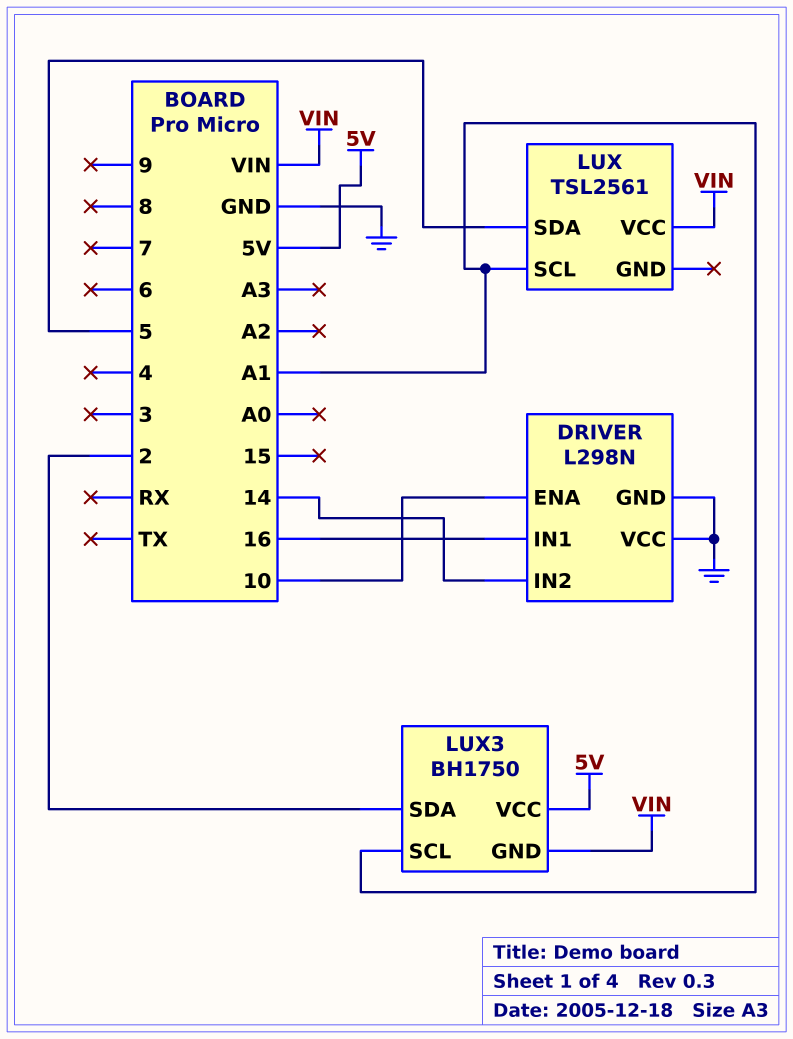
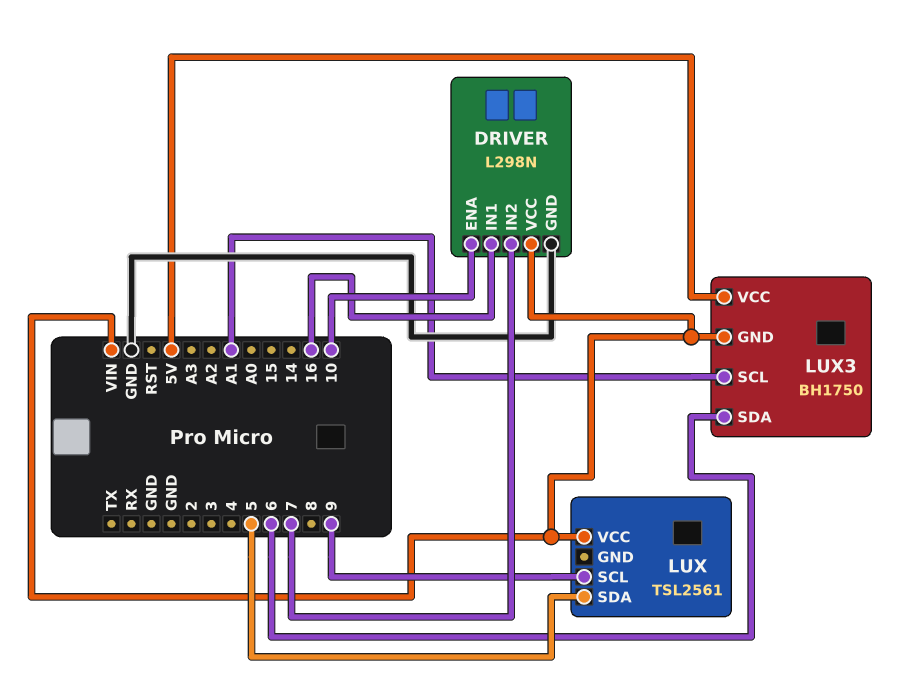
DRIVER pin IN2: 14 -> 7
DRIVER pin VCC: GND -> VIN
LUX pin SCL: A1 -> 9
LUX3 pin SDA: 2 -> 6

